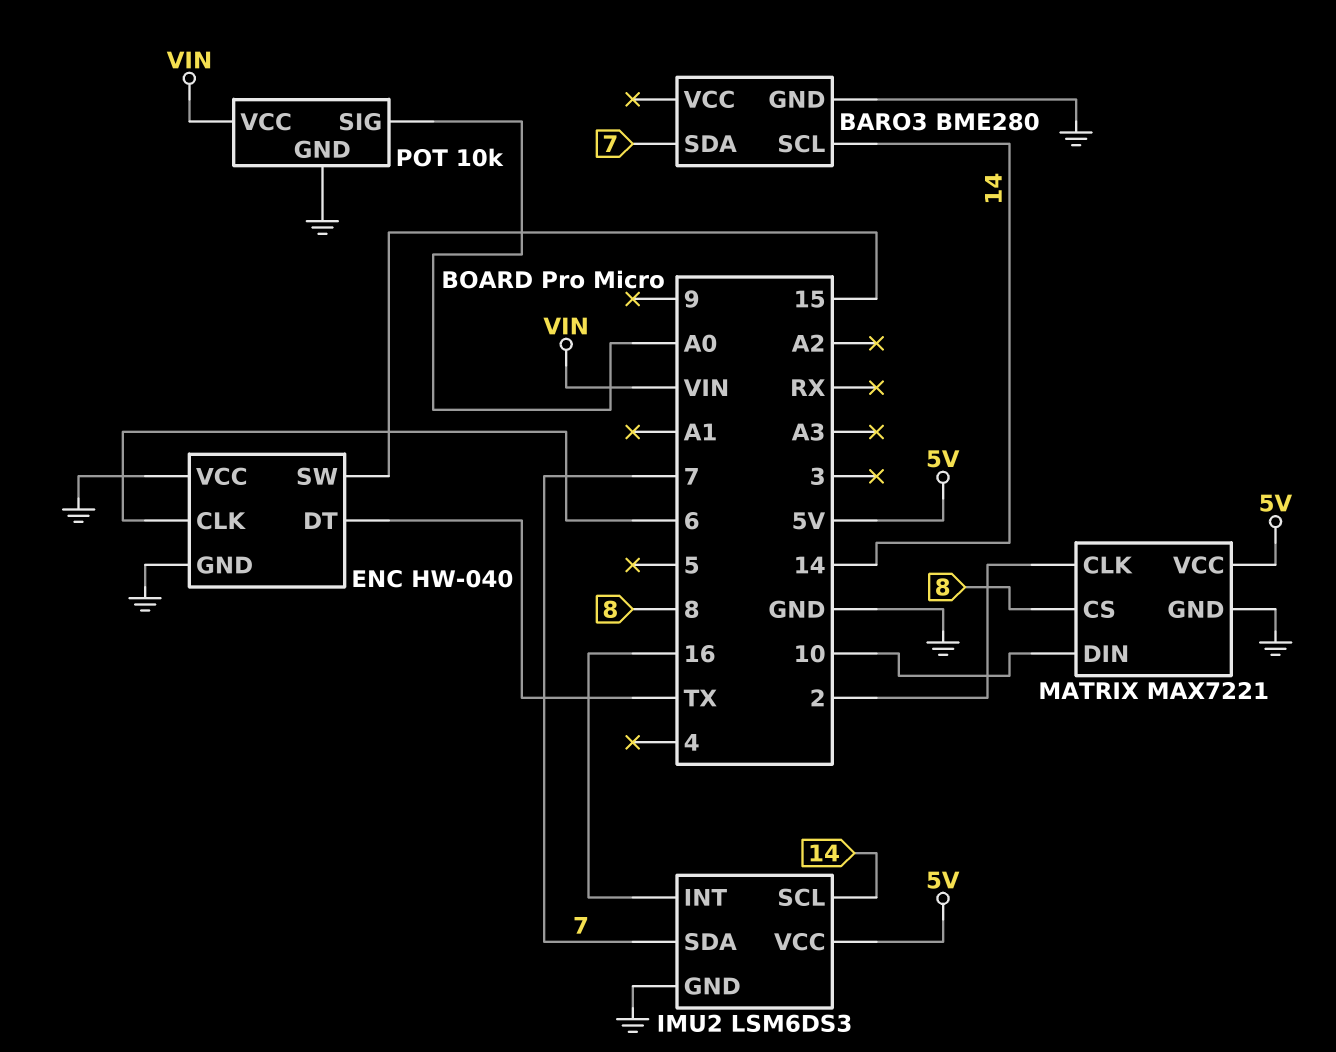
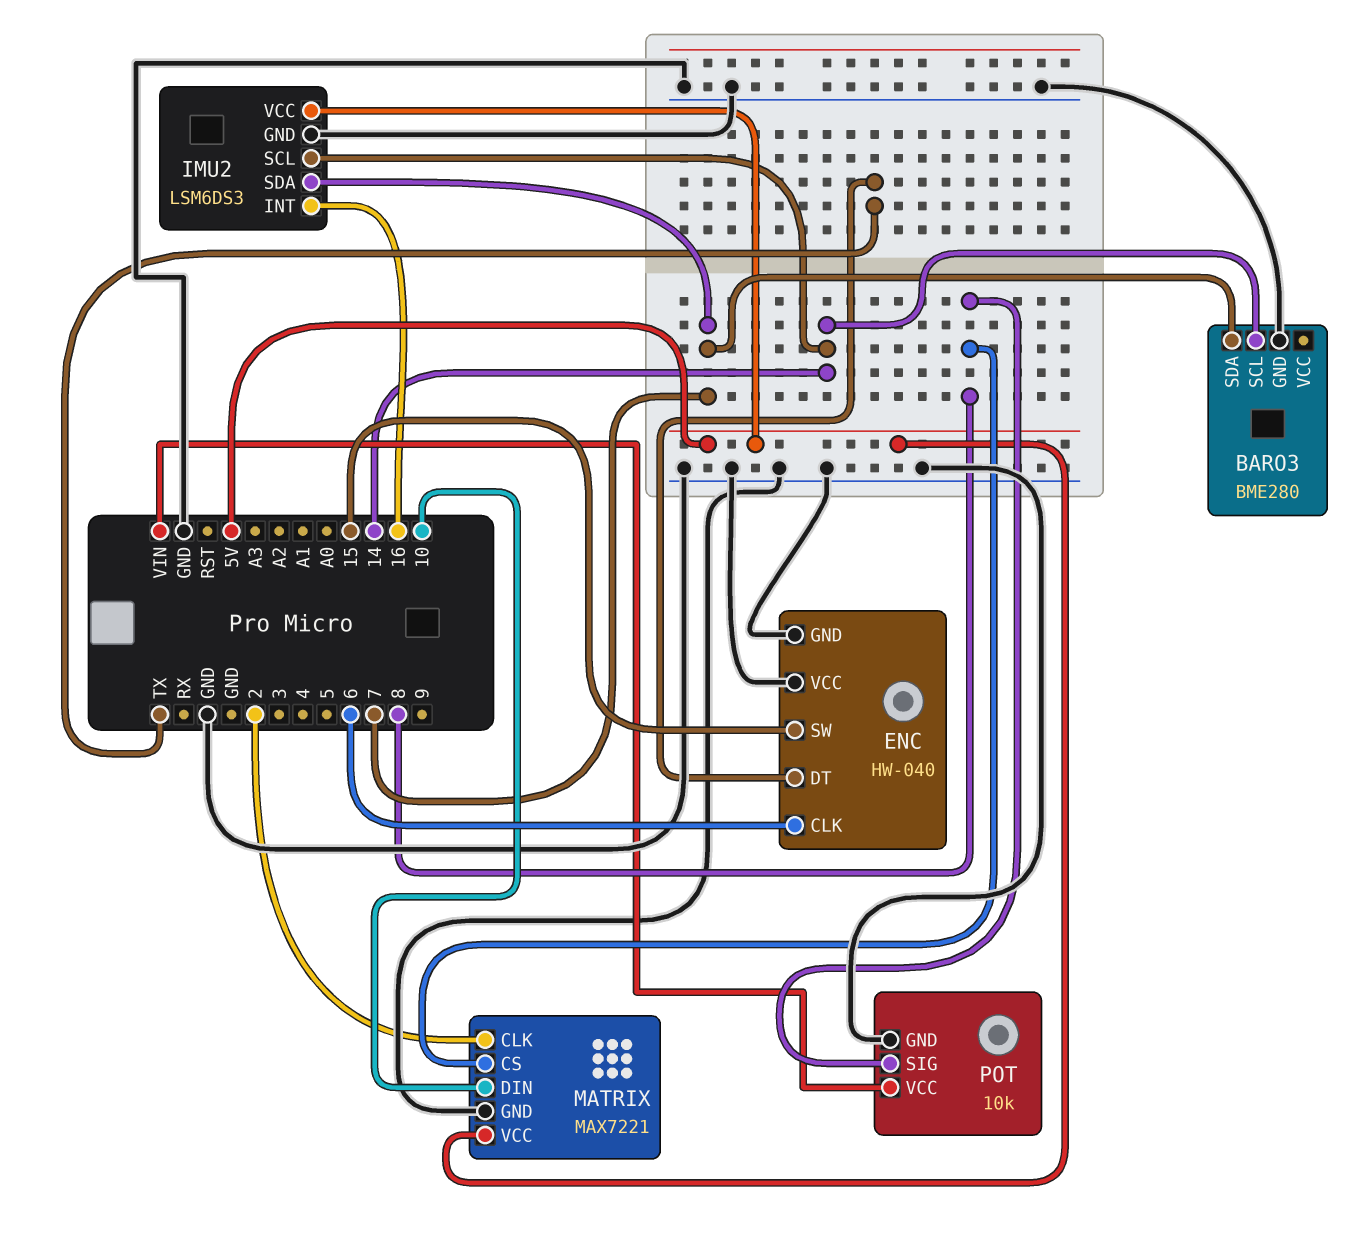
POT pin SIG: A0 -> 8

